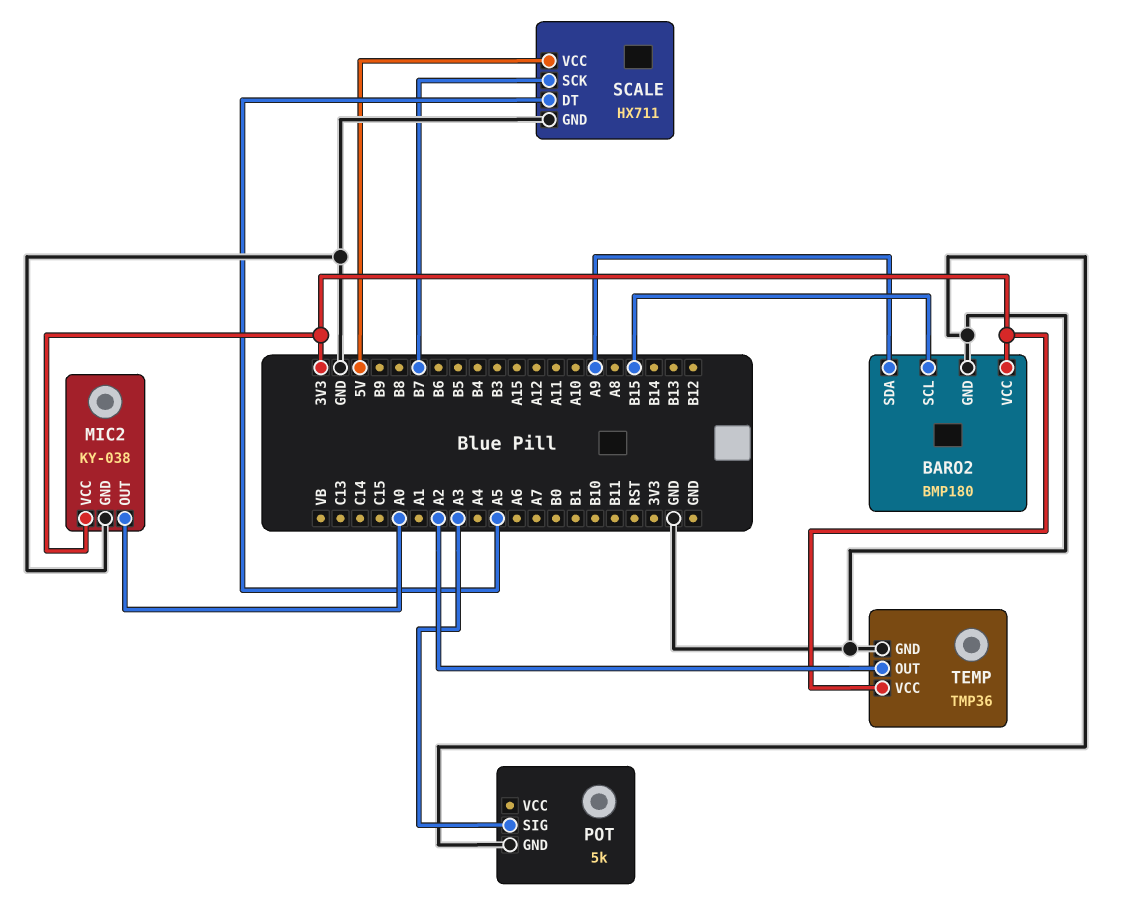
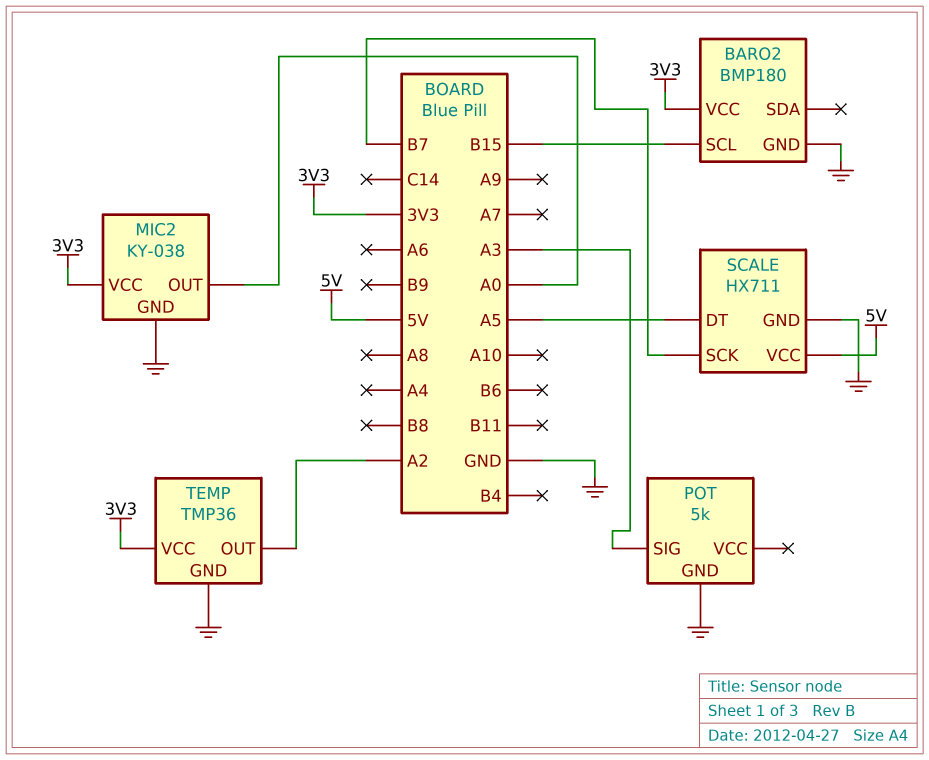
BARO2 pin SDA: A9 -> none

